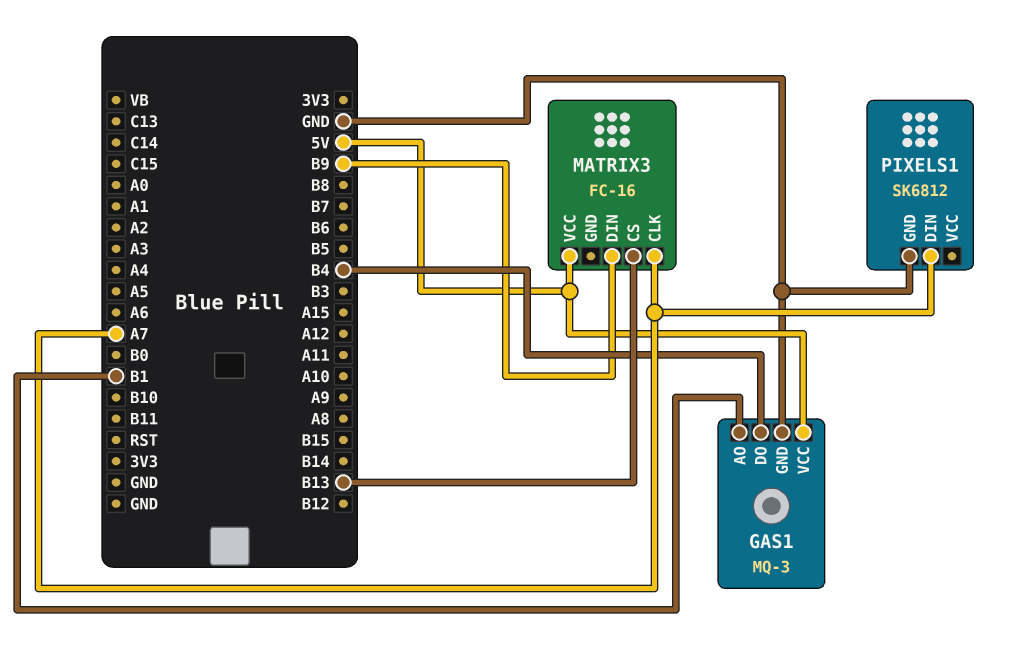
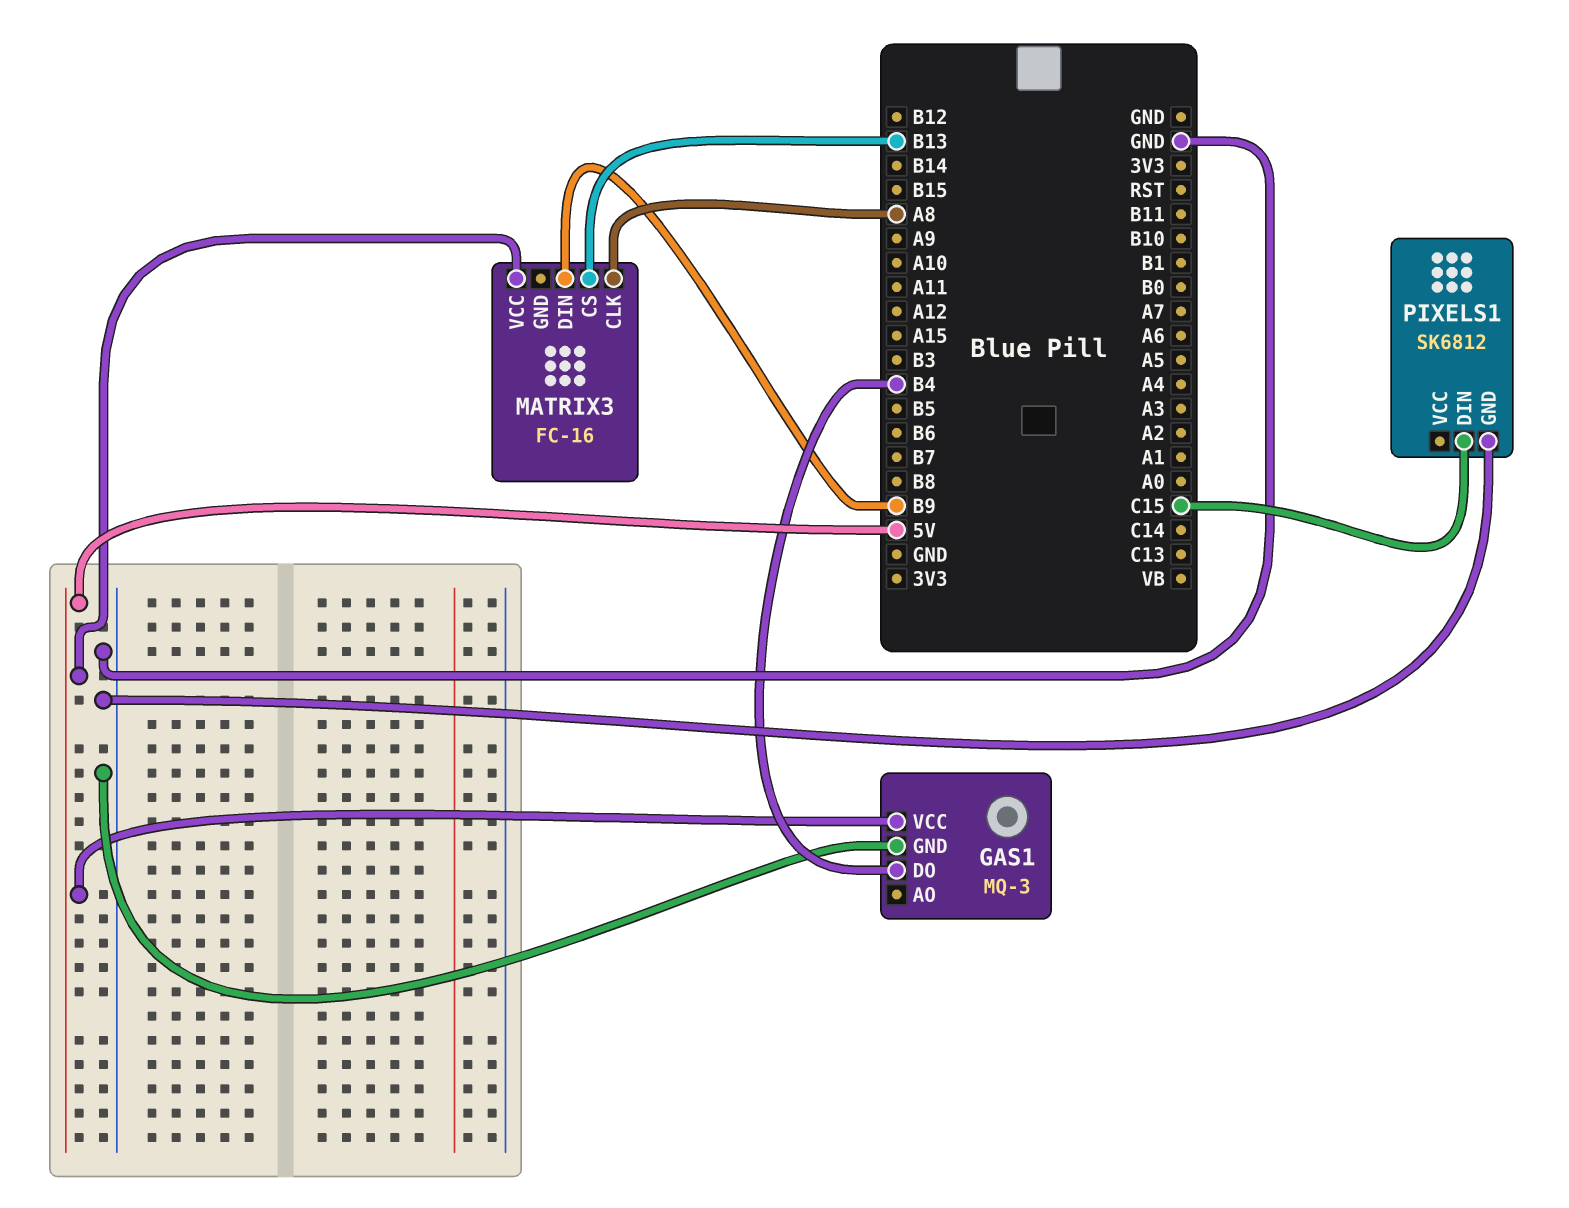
GAS1 pin AO: B1 -> none
MATRIX3 pin CLK: A7 -> A8
PIXELS1 pin DIN: A7 -> C15

